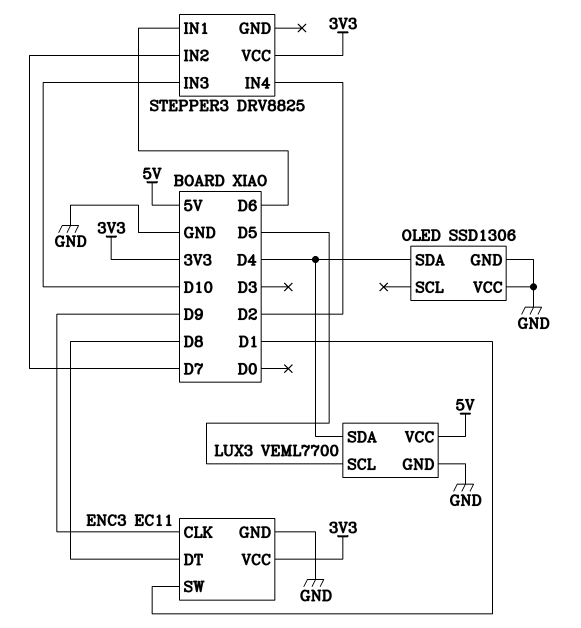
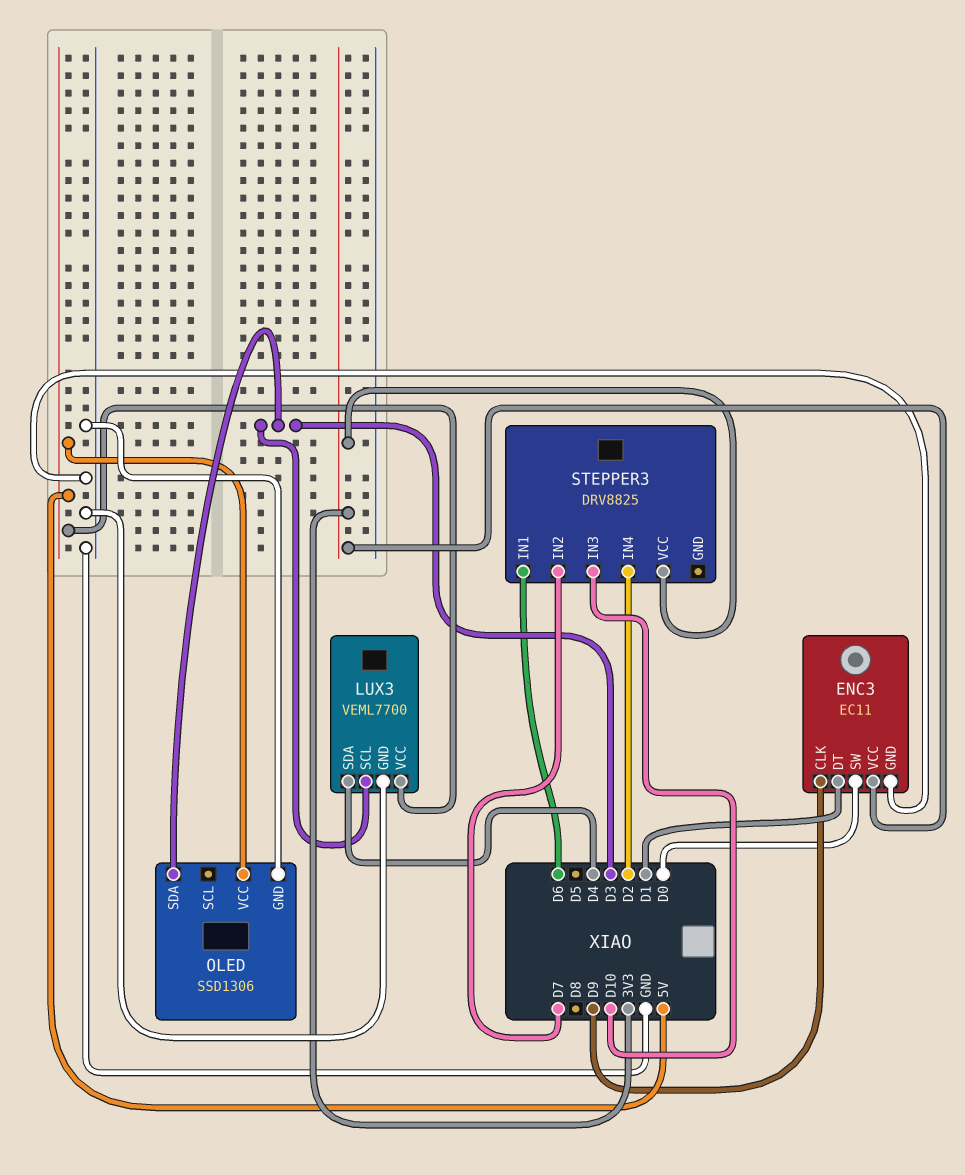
ENC3 pin DT: D8 -> D1
ENC3 pin SW: D1 -> D0
LUX3 pin SCL: D5 -> D3
OLED pin SDA: D4 -> D3
OLED pin VCC: GND -> 5V

